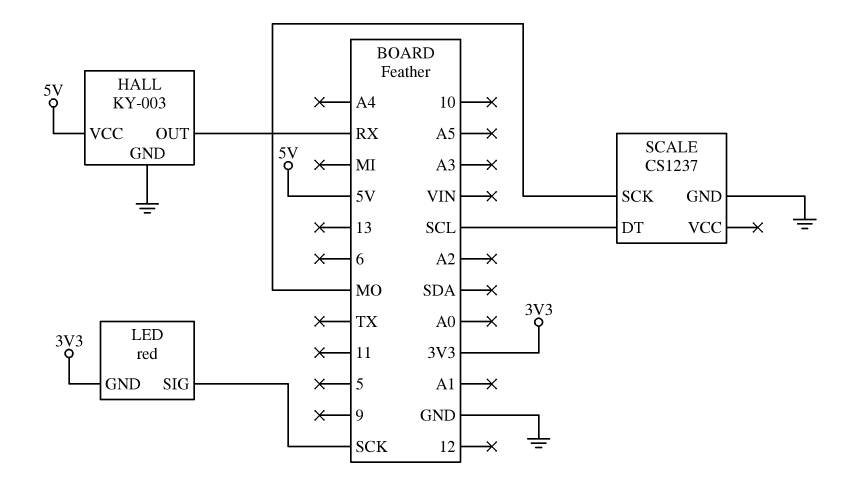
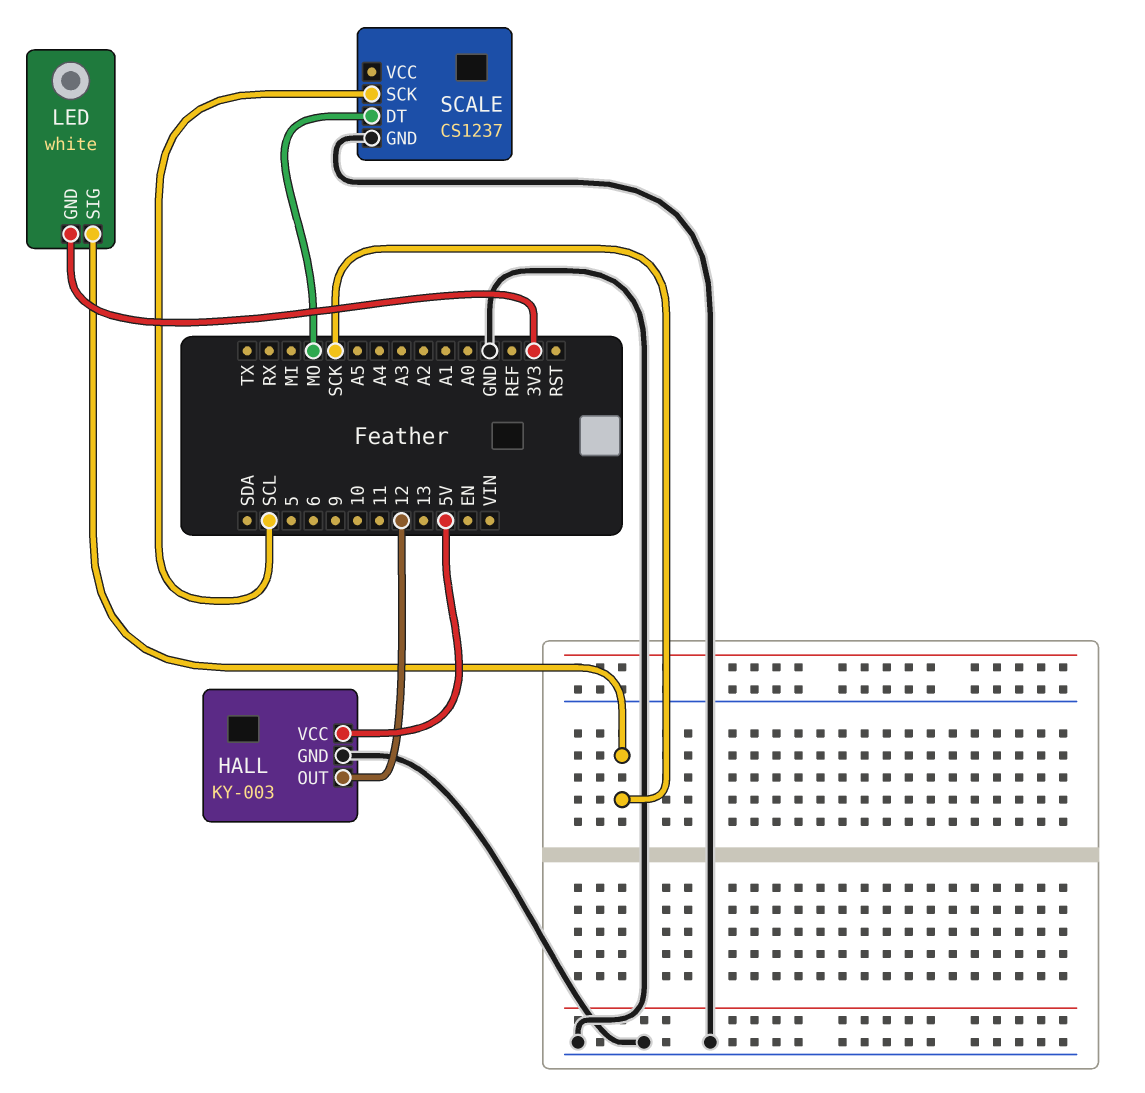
HALL pin OUT: RX -> 12
LED: red -> white
SCALE pin DT: SCL -> MO
SCALE pin SCK: MO -> SCL

